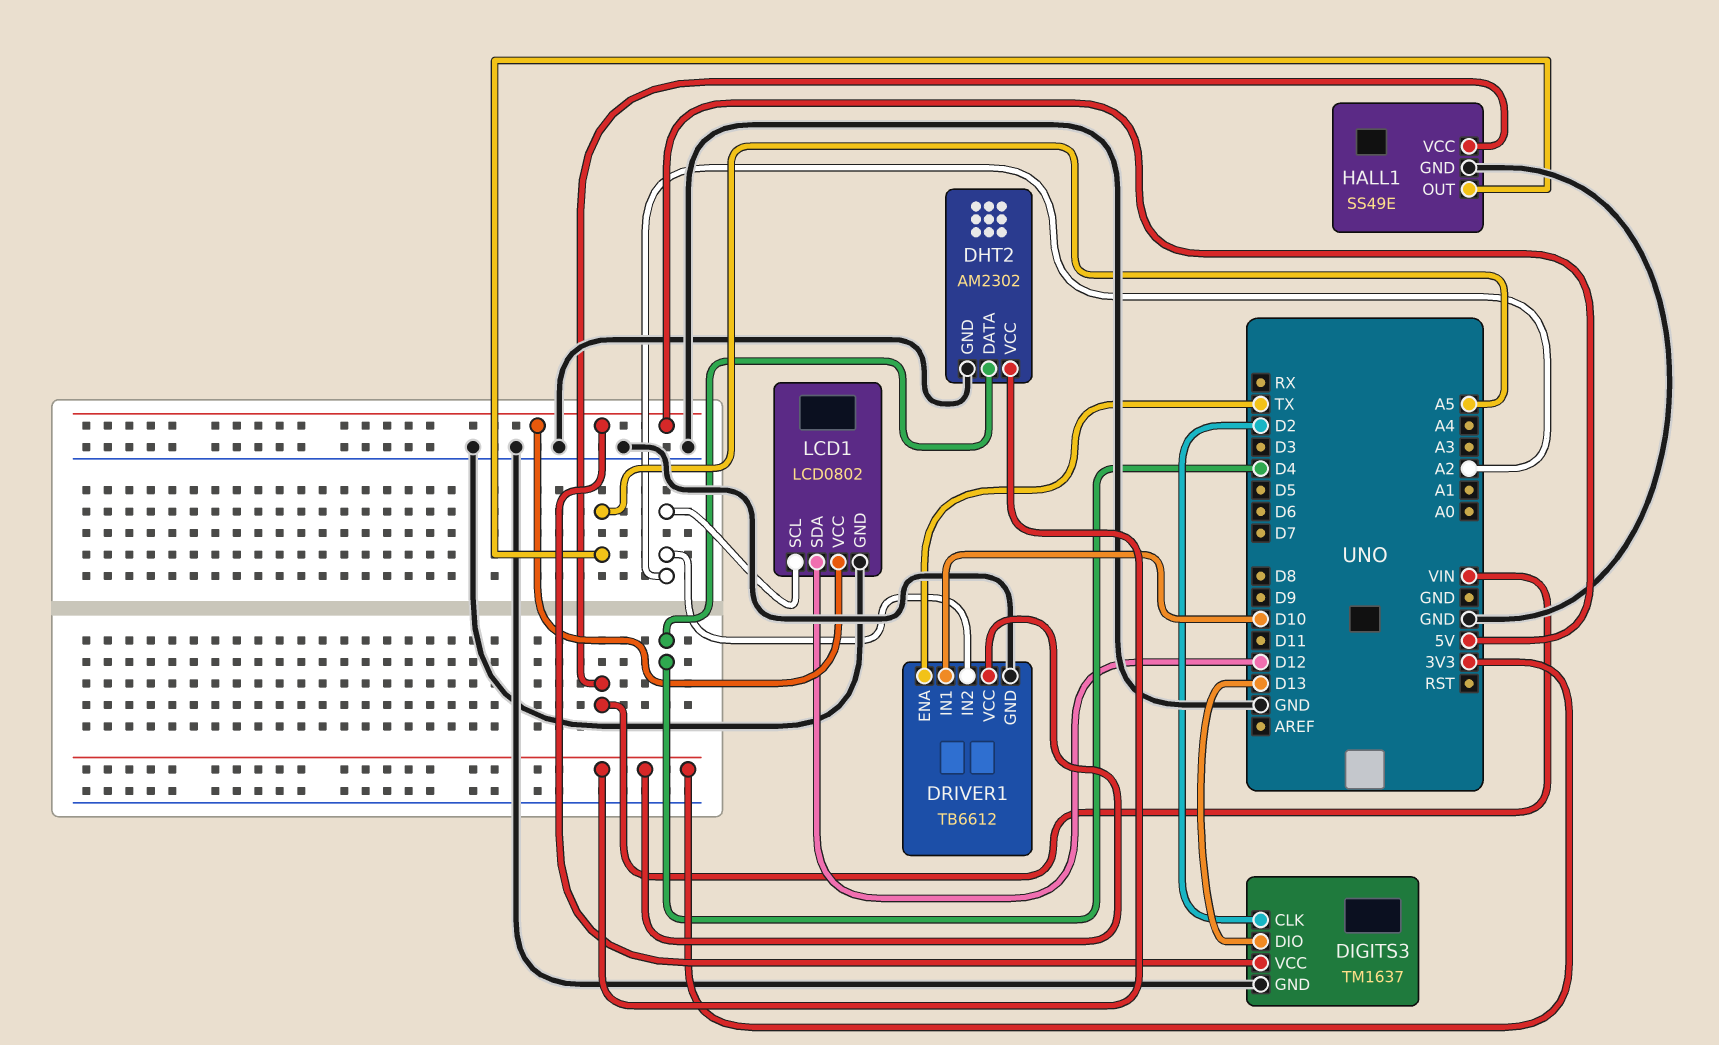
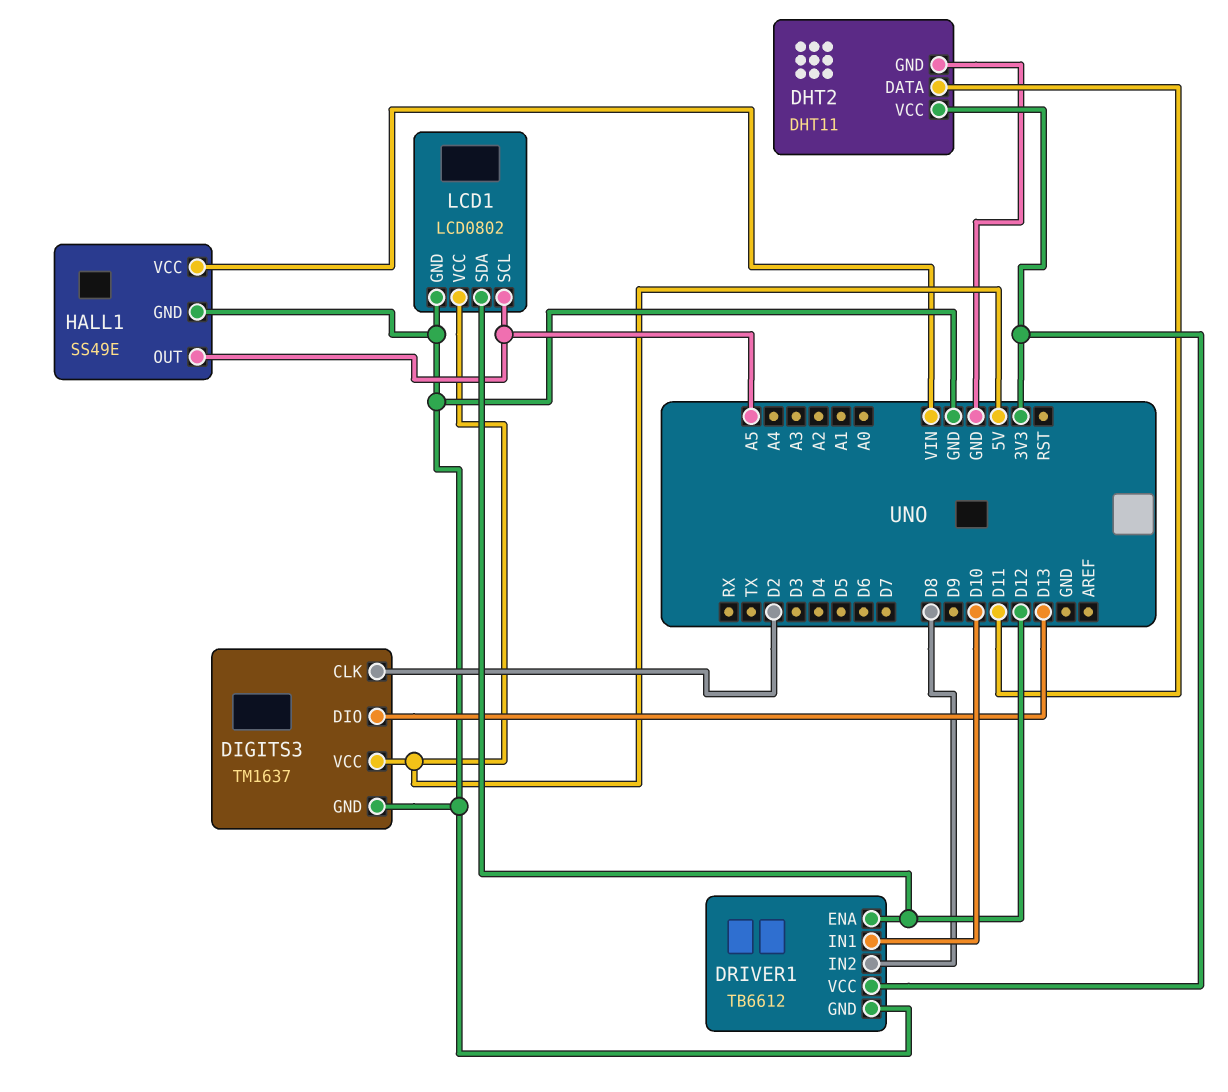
DHT2: AM2302 -> DHT11
DHT2 pin DATA: D4 -> D11
DRIVER1 pin ENA: TX -> D12
DRIVER1 pin IN2: A2 -> D8
LCD1 pin SCL: A2 -> A5

